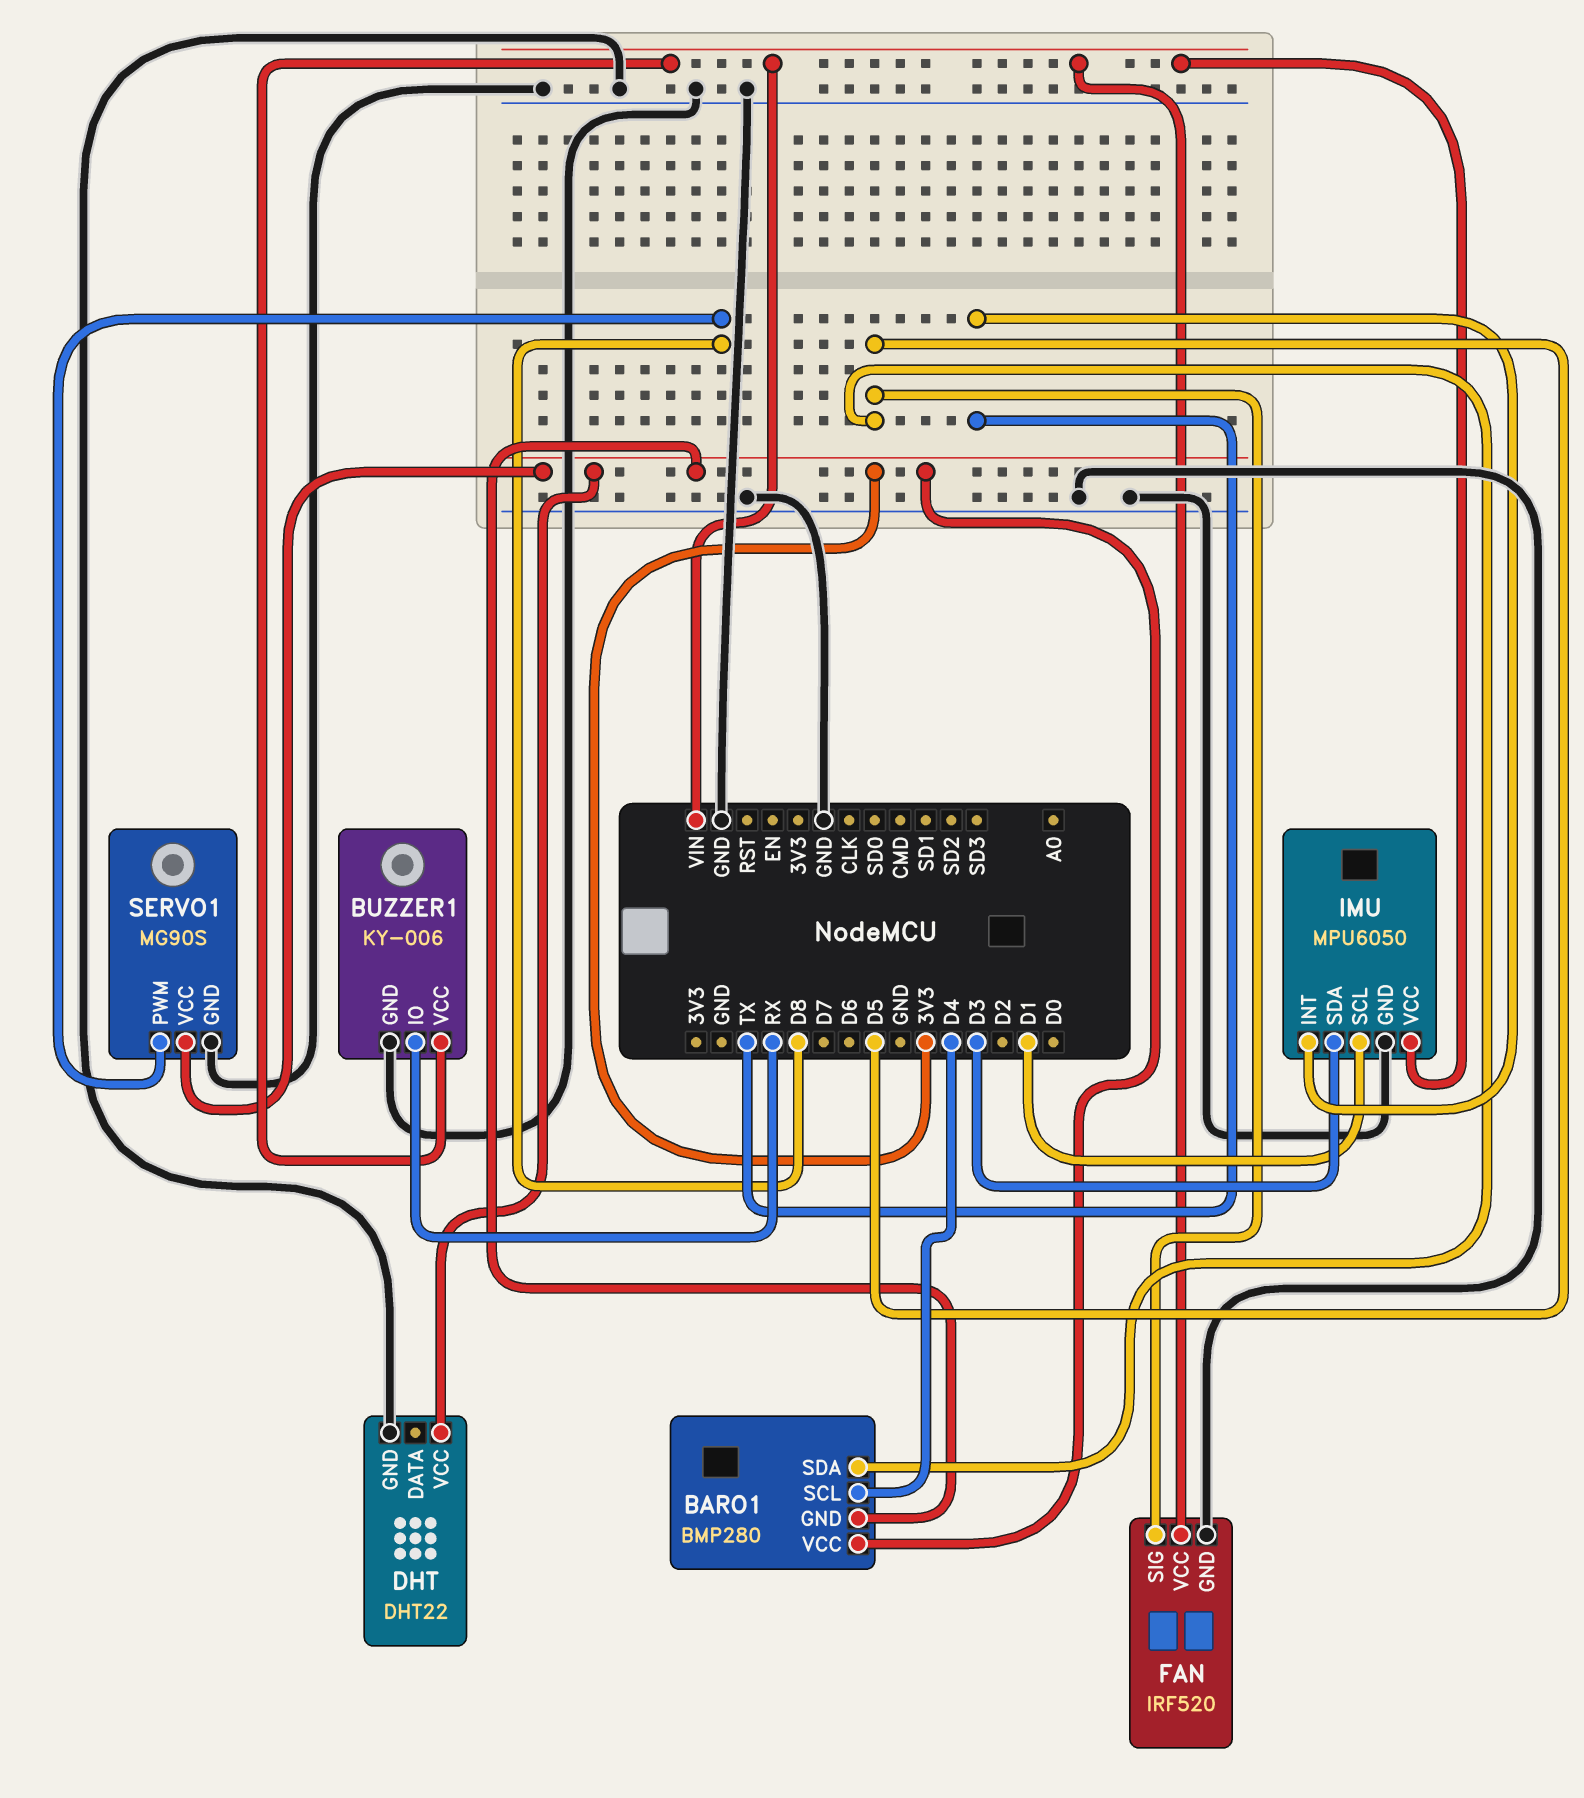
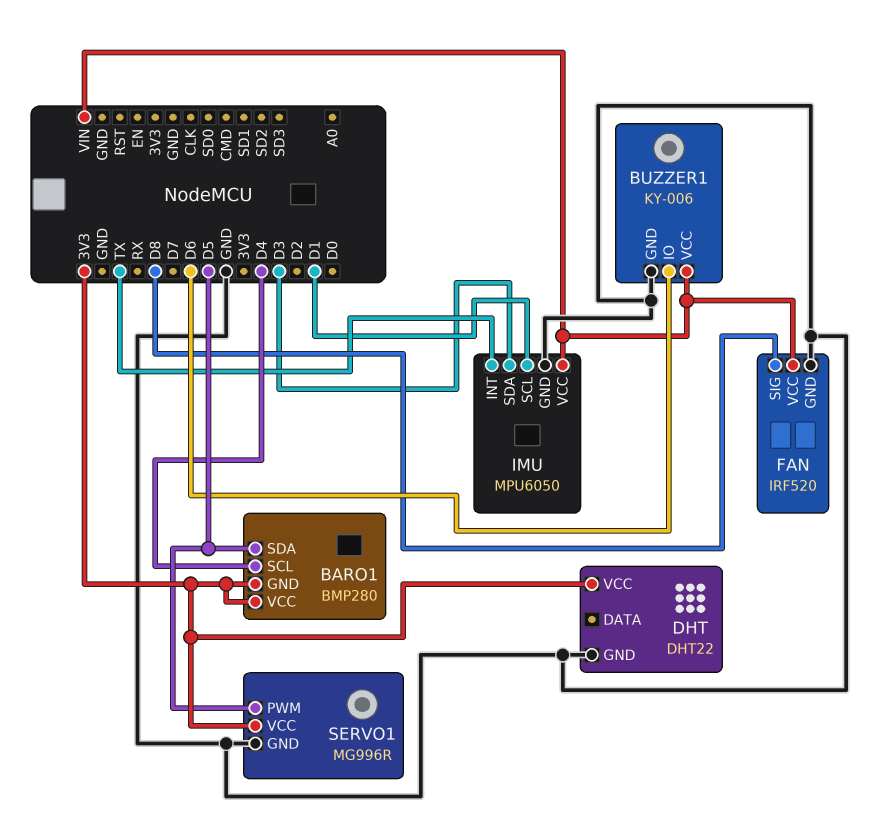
BUZZER1 pin IO: RX -> D6
FAN pin SIG: D5 -> D8
SERVO1: MG90S -> MG996R
SERVO1 pin PWM: D8 -> D5

